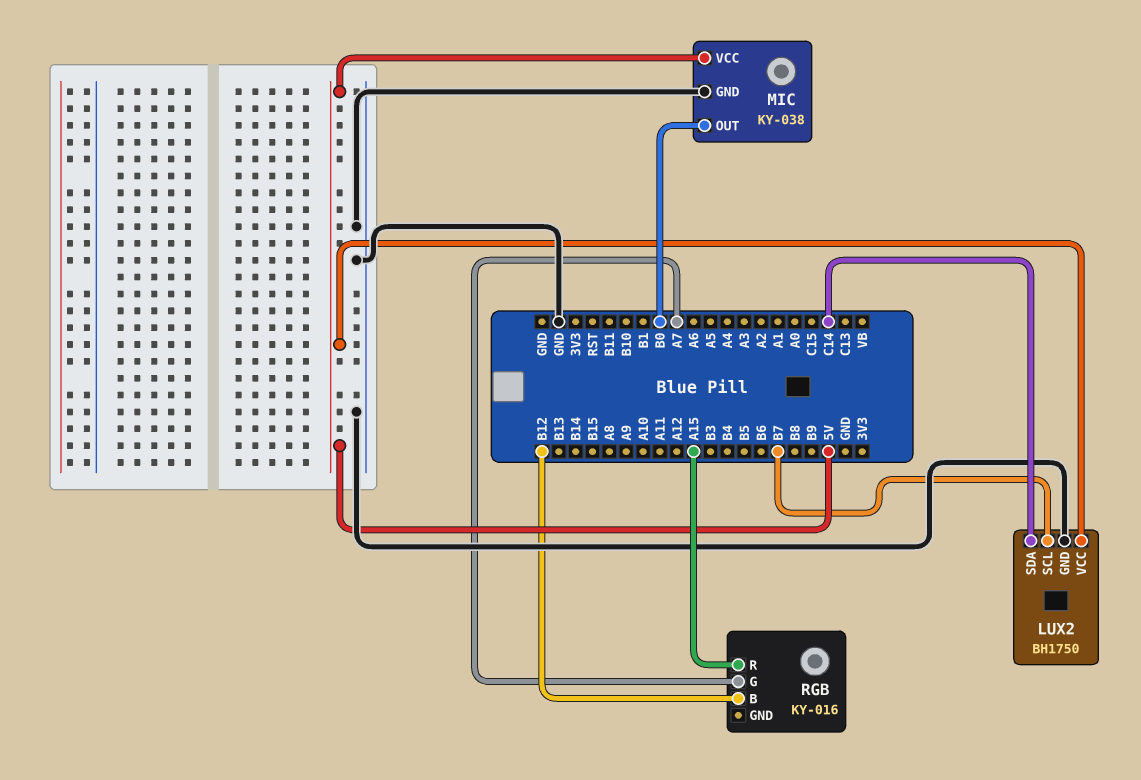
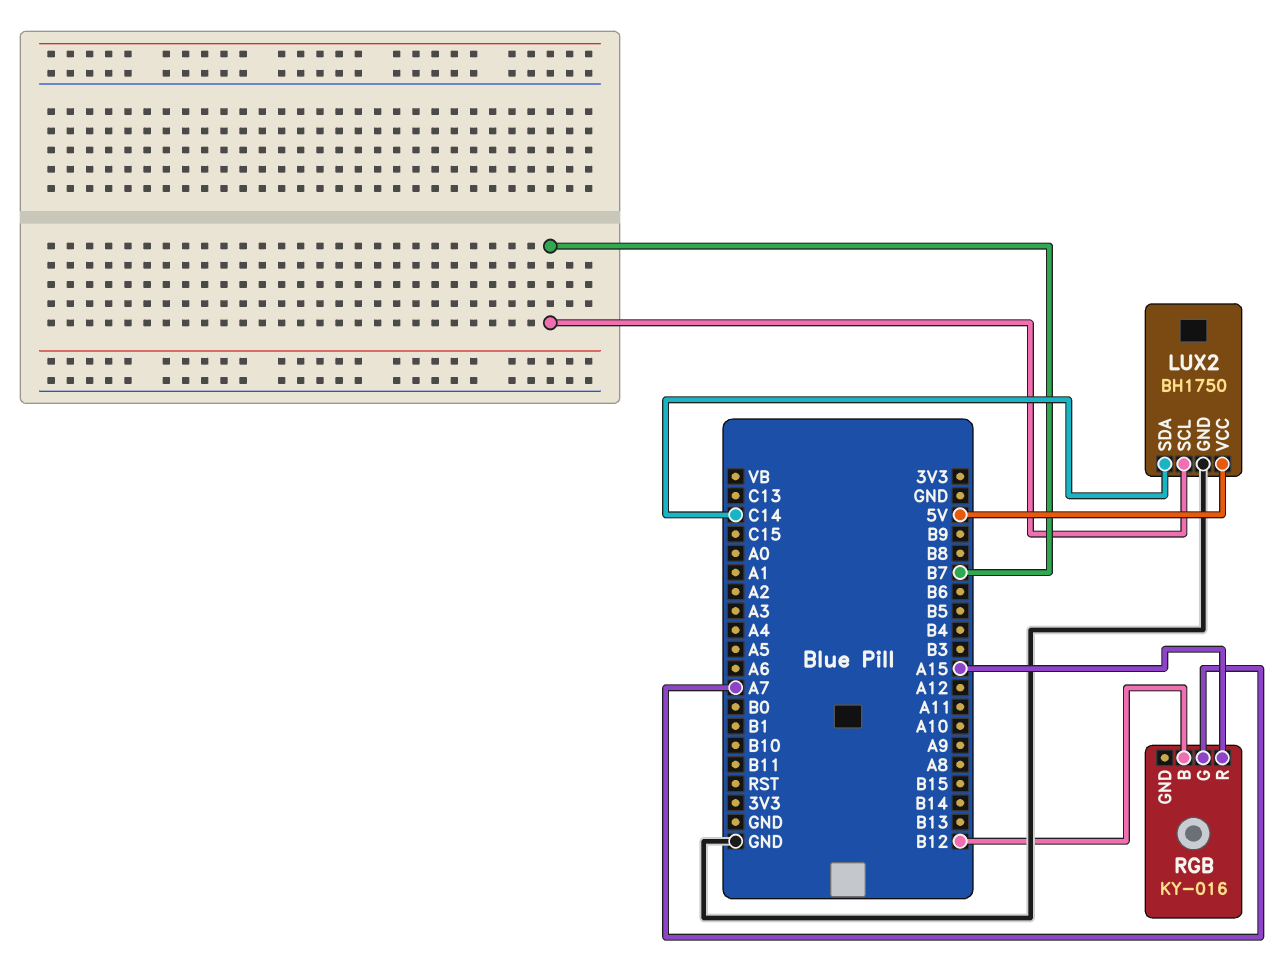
MIC: KY-038 -> none
MIC pin GND: GND -> none
MIC pin OUT: B0 -> none
MIC pin VCC: 5V -> none

